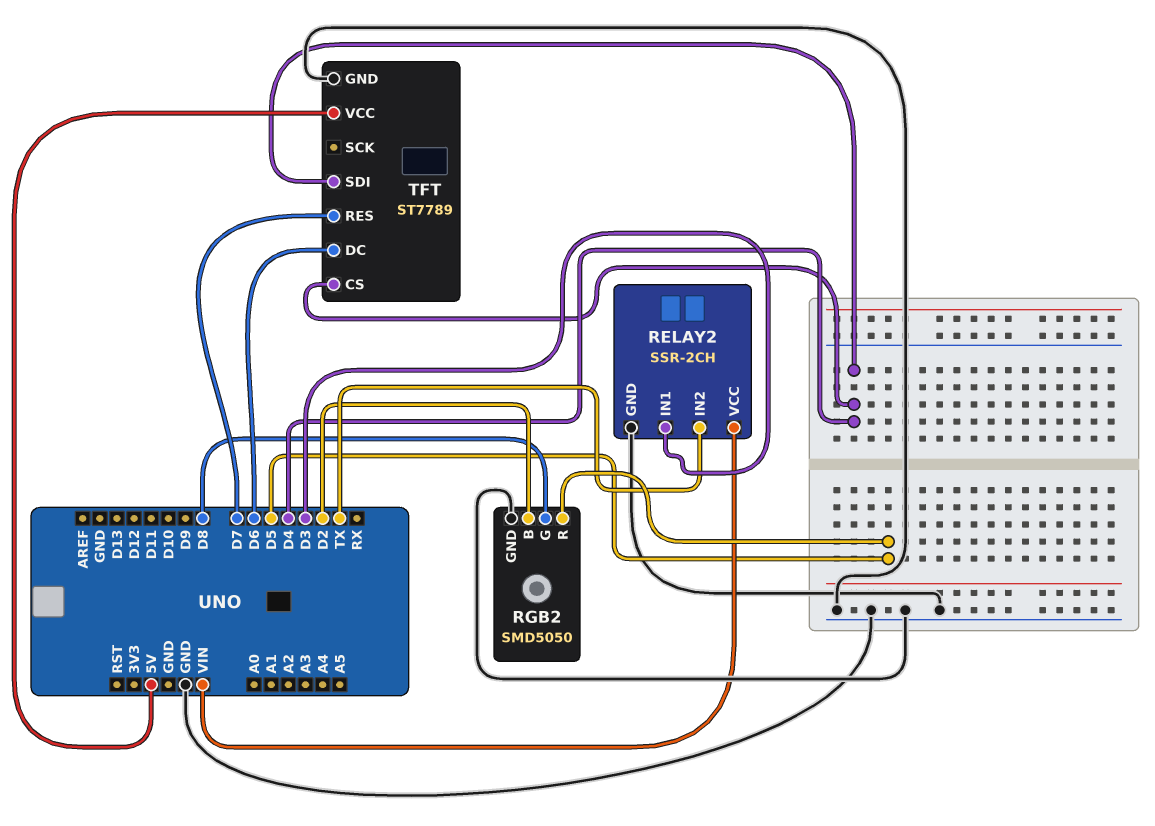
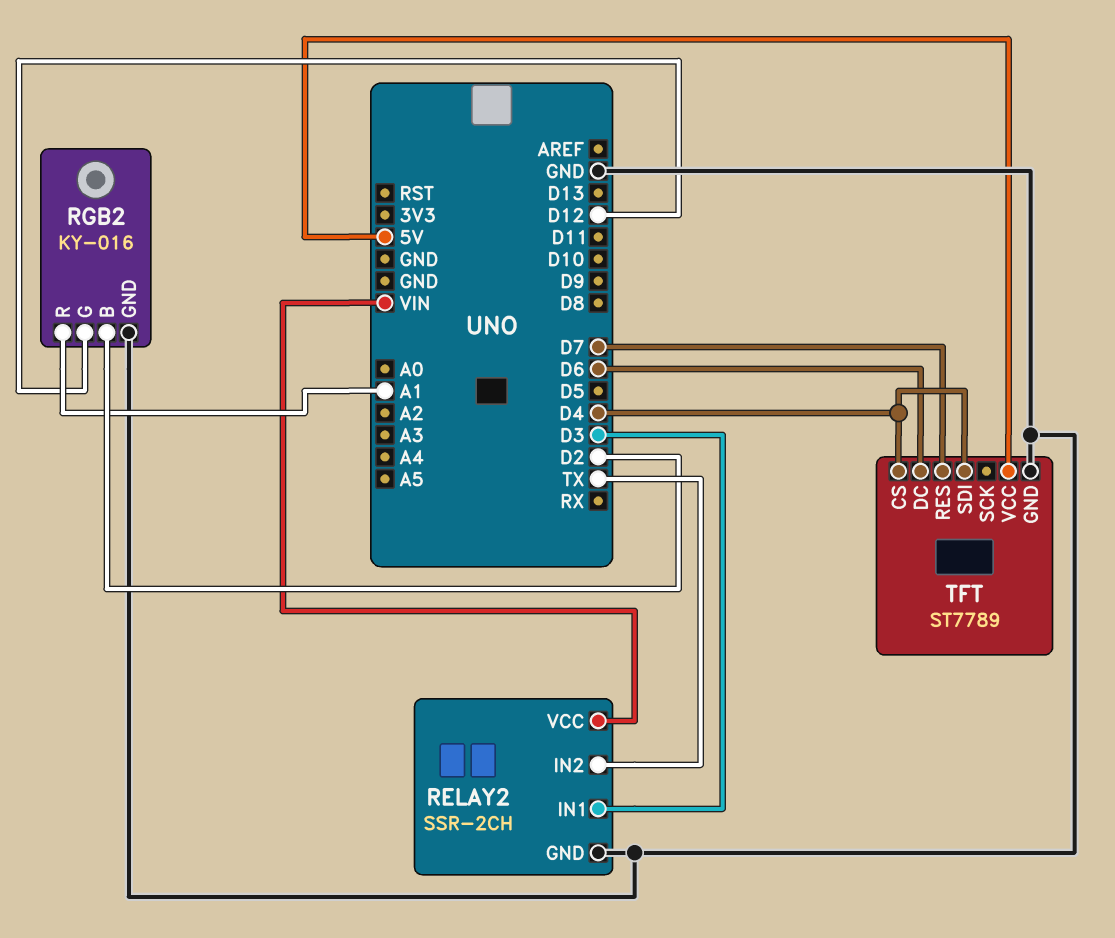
RGB2: SMD5050 -> KY-016
RGB2 pin G: D8 -> D12
RGB2 pin R: D5 -> A1

